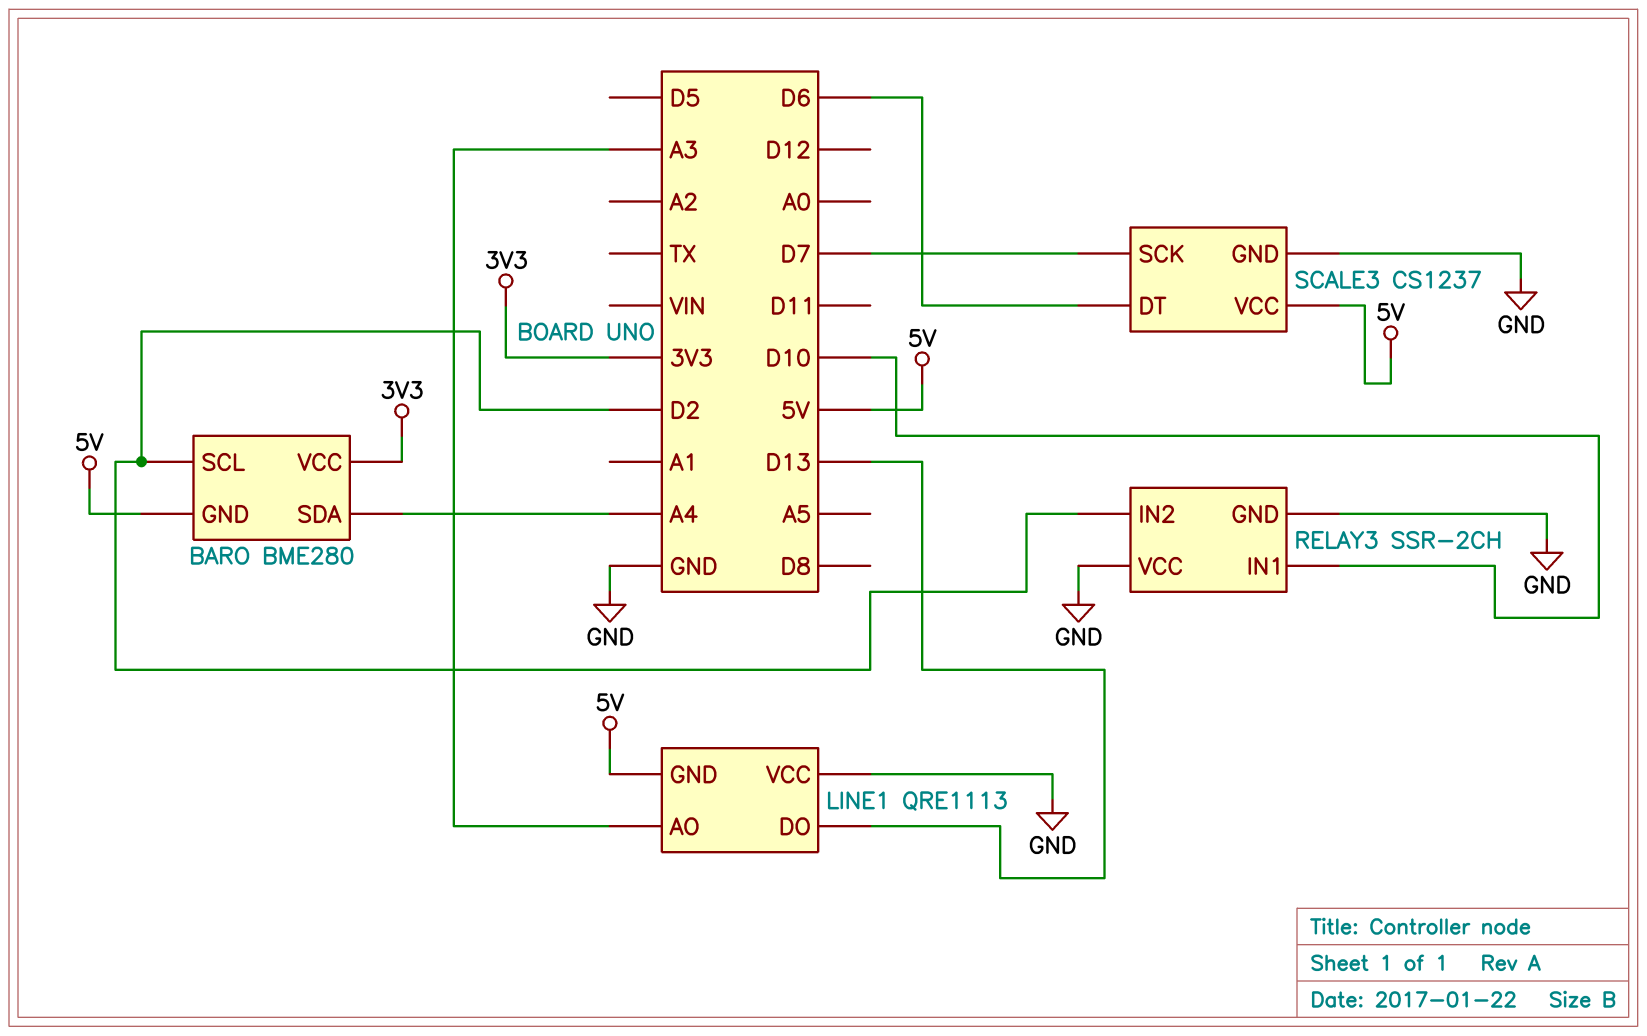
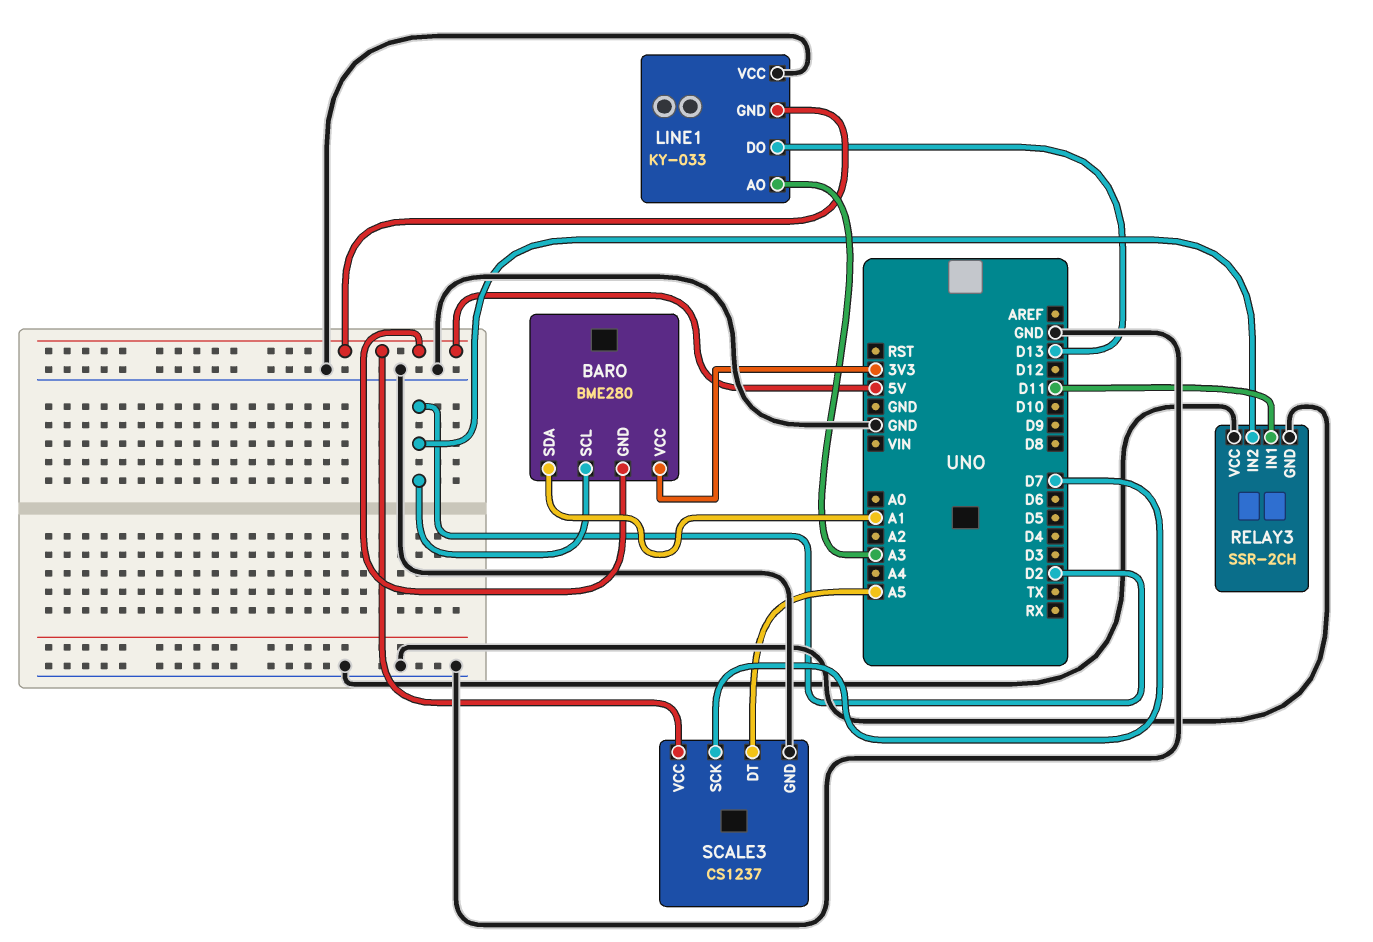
BARO pin SDA: A4 -> A1
LINE1: QRE1113 -> KY-033
RELAY3 pin IN1: D10 -> D11
SCALE3 pin DT: D6 -> A5

